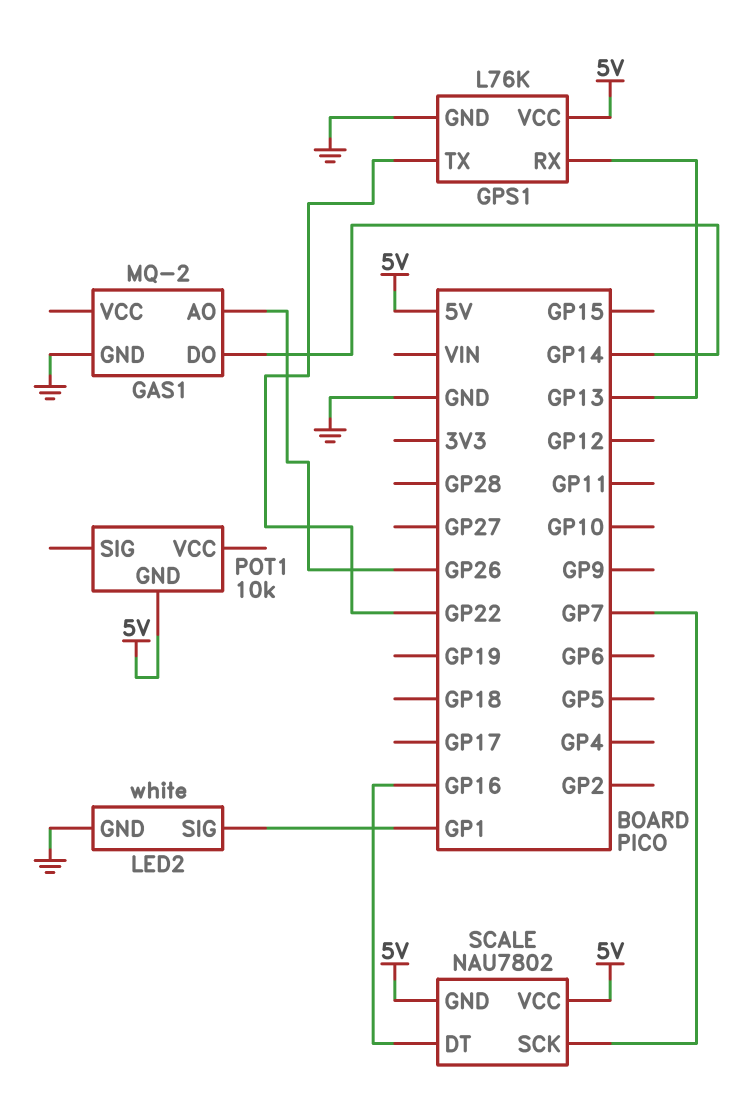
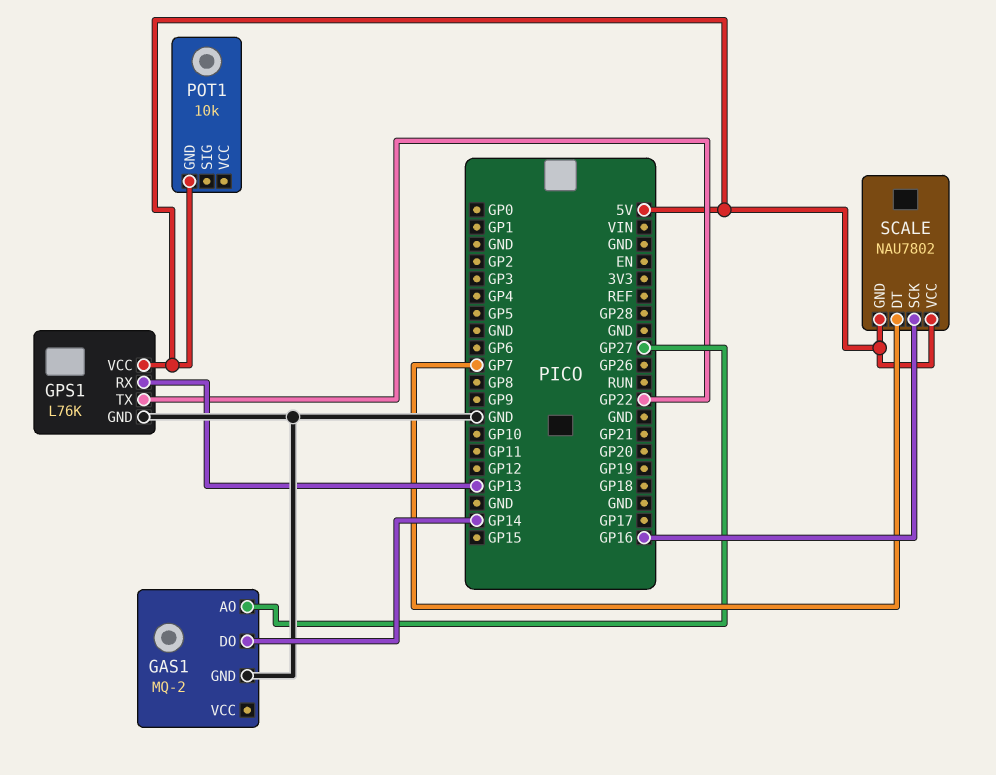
GAS1 pin AO: GP26 -> GP27
LED2: white -> none
LED2 pin GND: GND -> none
LED2 pin SIG: GP1 -> none
SCALE pin DT: GP16 -> GP7
SCALE pin SCK: GP7 -> GP16

